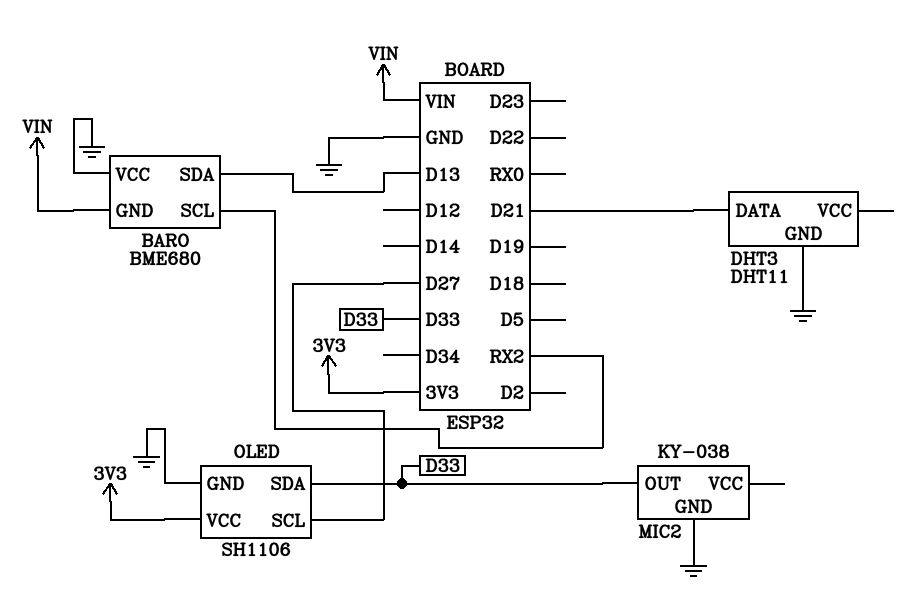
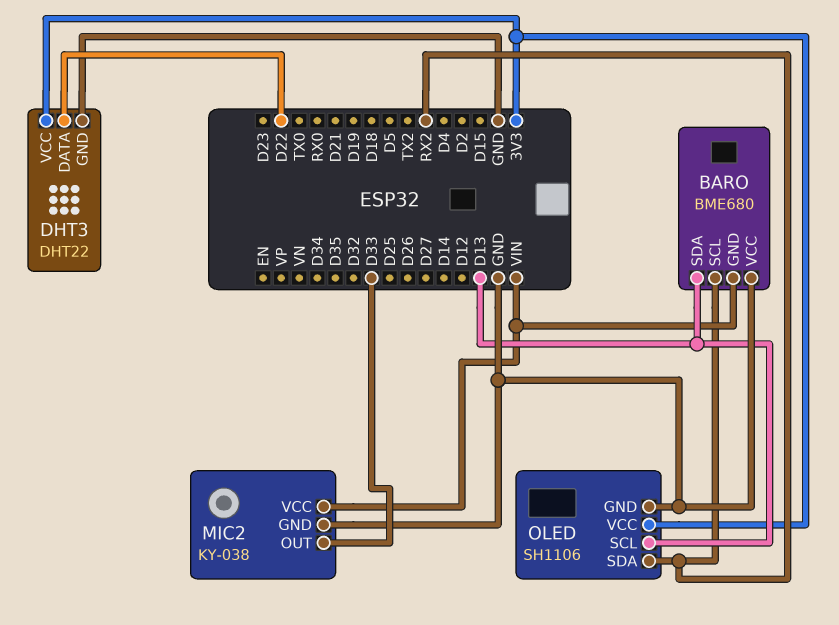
DHT3: DHT11 -> DHT22
DHT3 pin DATA: D21 -> D22
DHT3 pin VCC: none -> 3V3
MIC2 pin VCC: none -> VIN
OLED pin SCL: D27 -> D13
OLED pin SDA: D33 -> RX2

